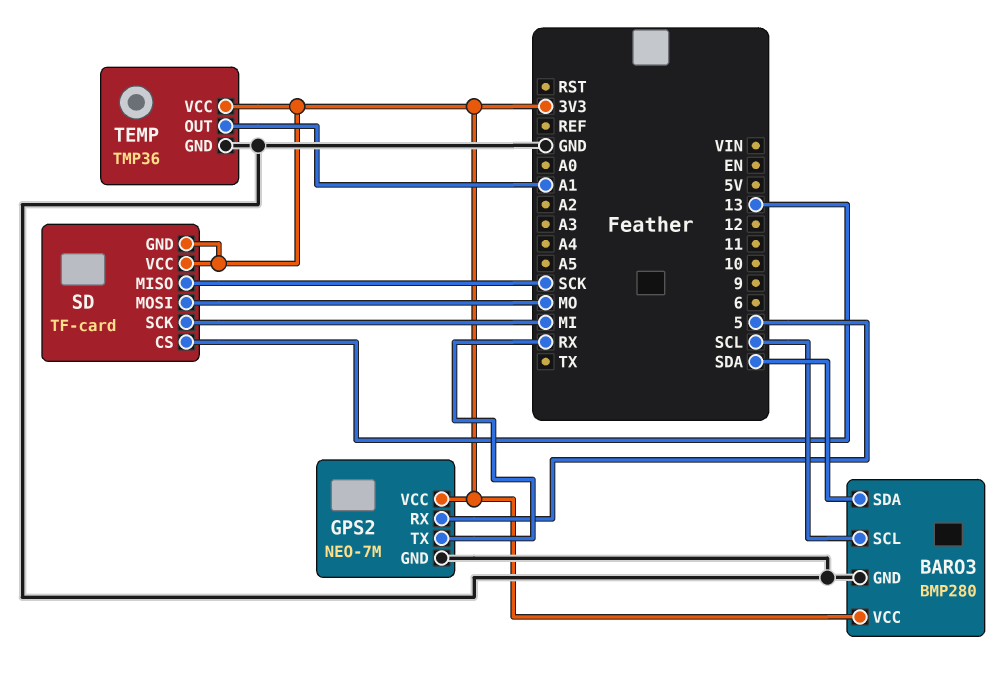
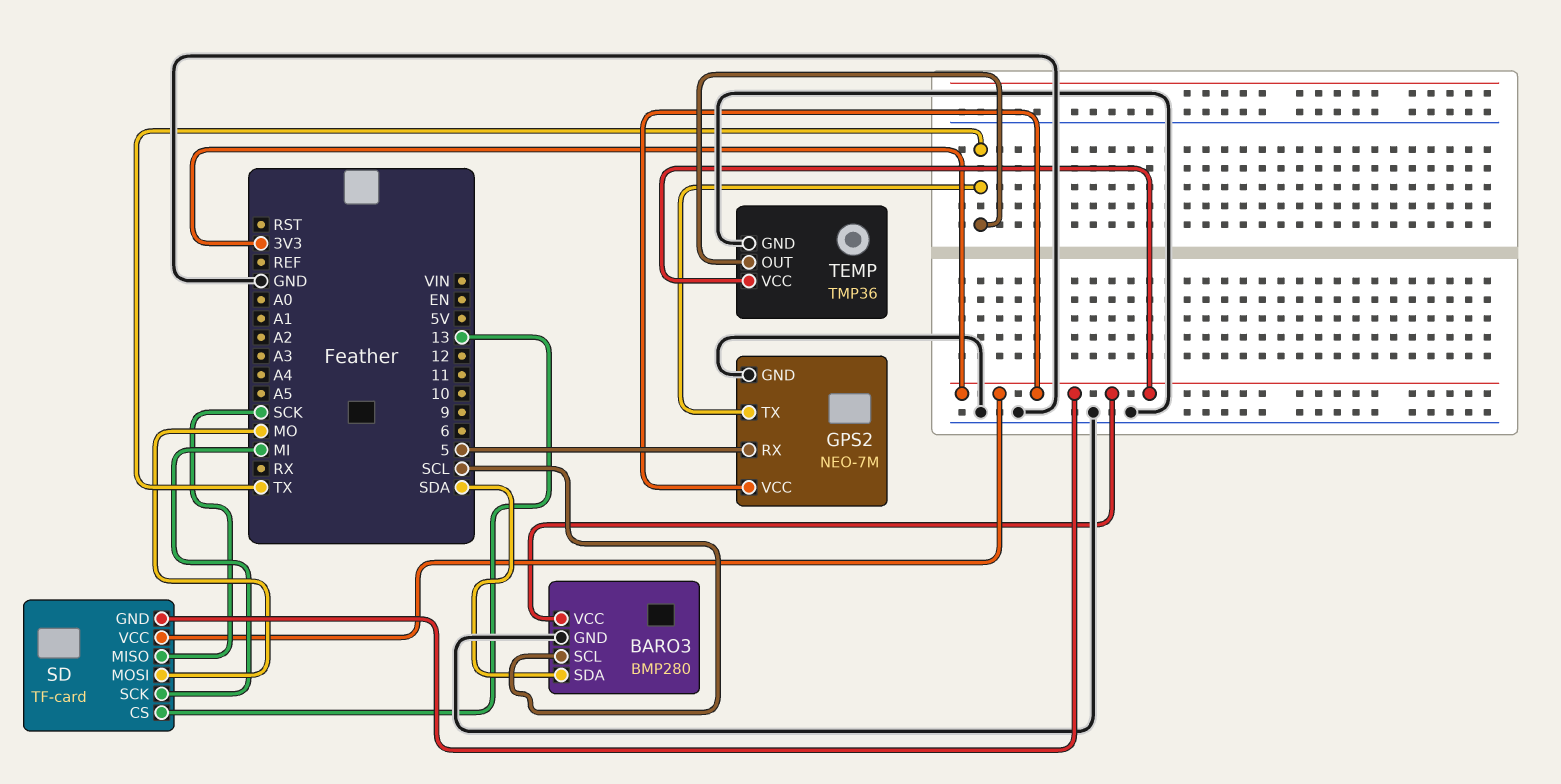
GPS2 pin TX: RX -> TX
TEMP pin OUT: A1 -> TX

